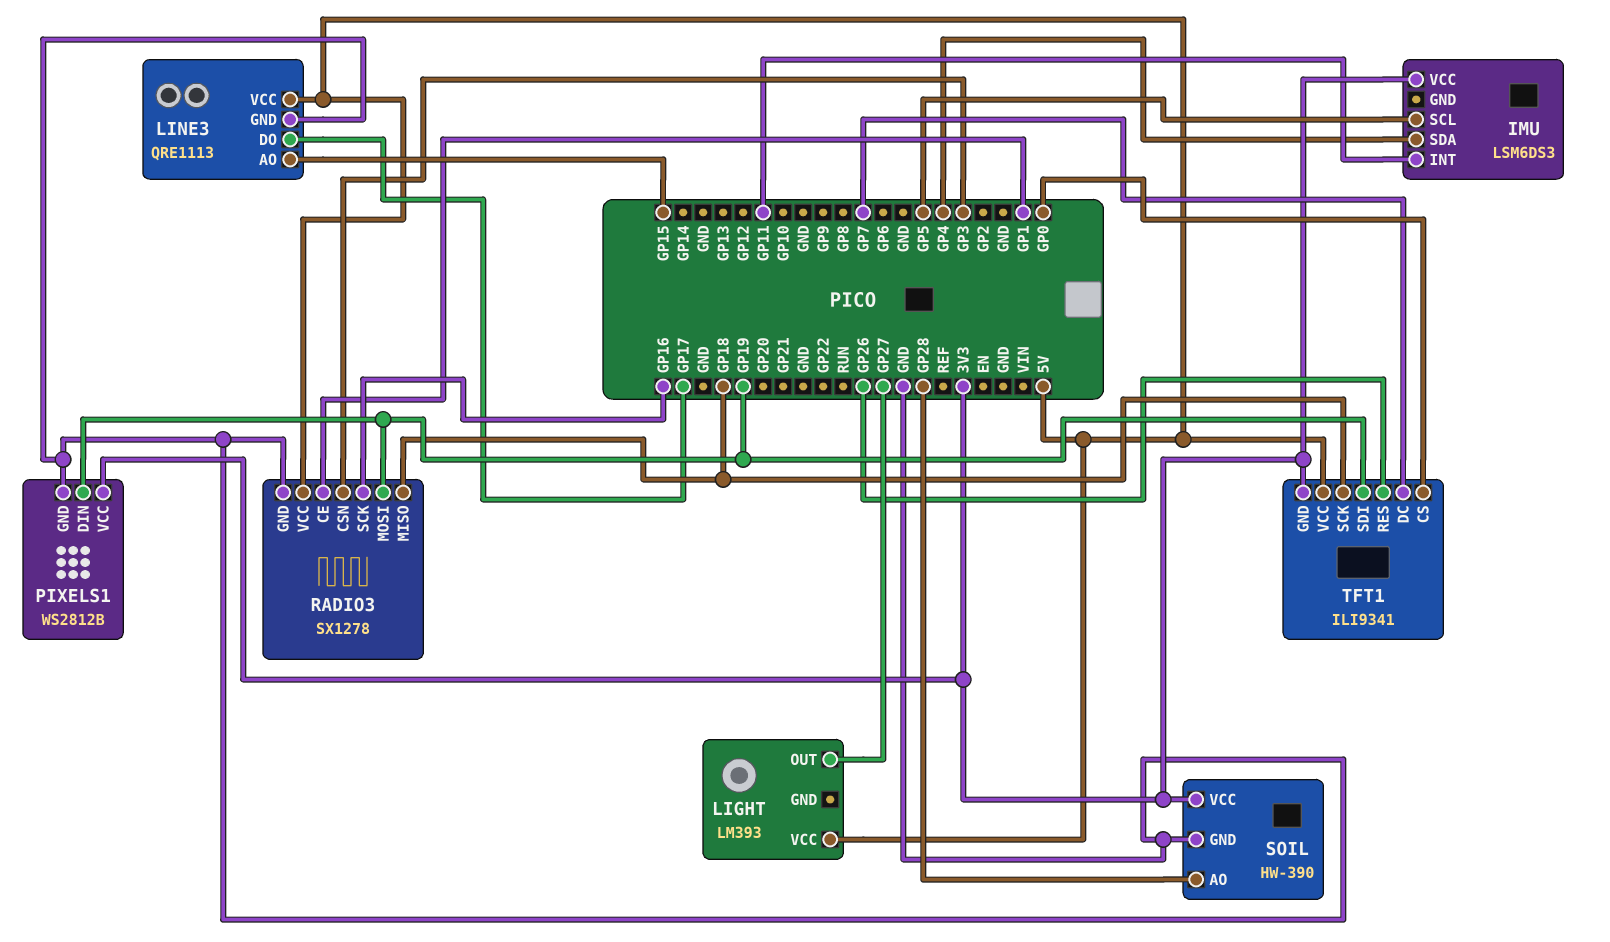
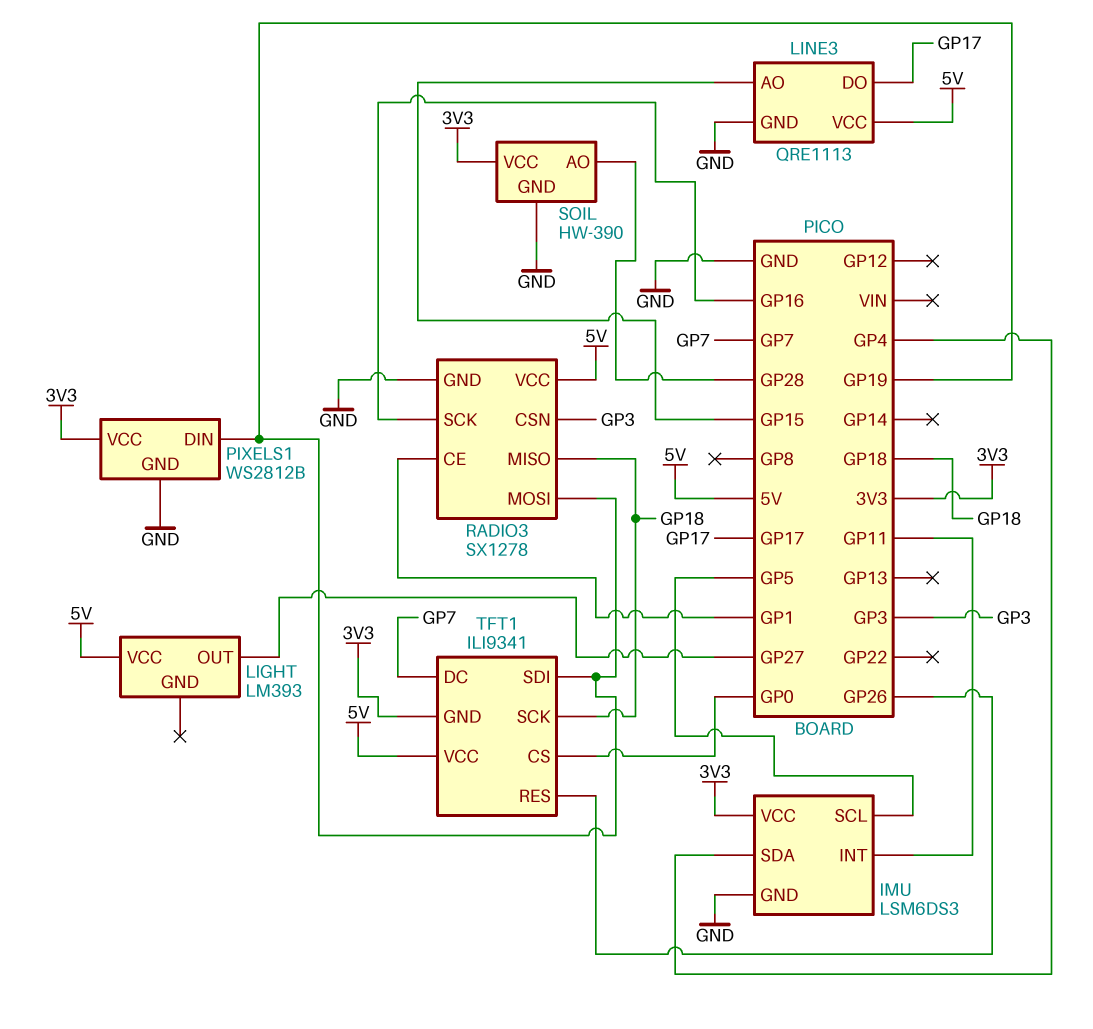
IMU pin GND: none -> GND

